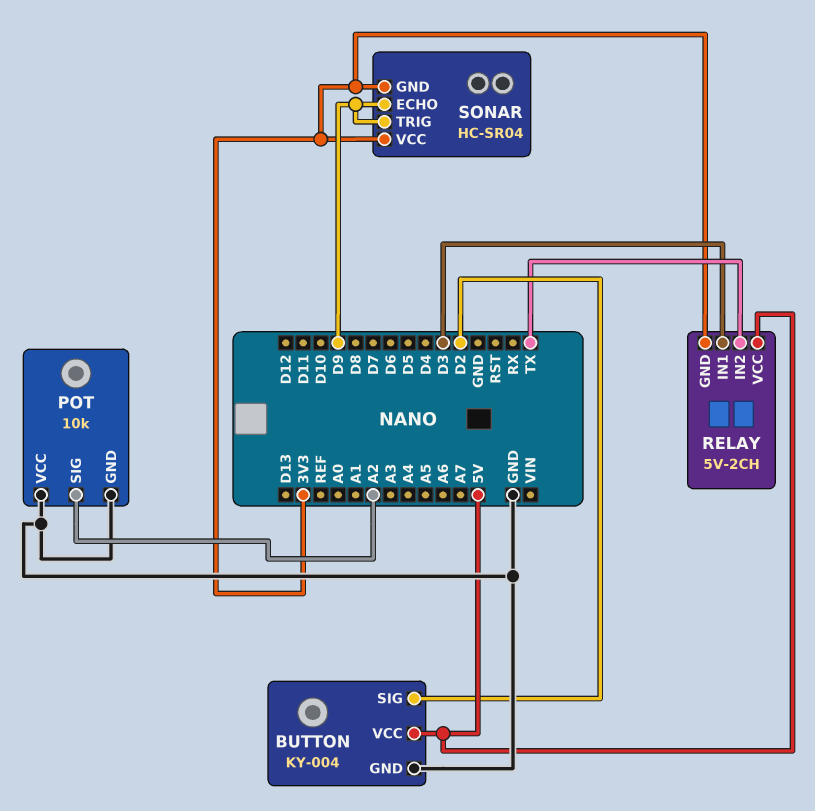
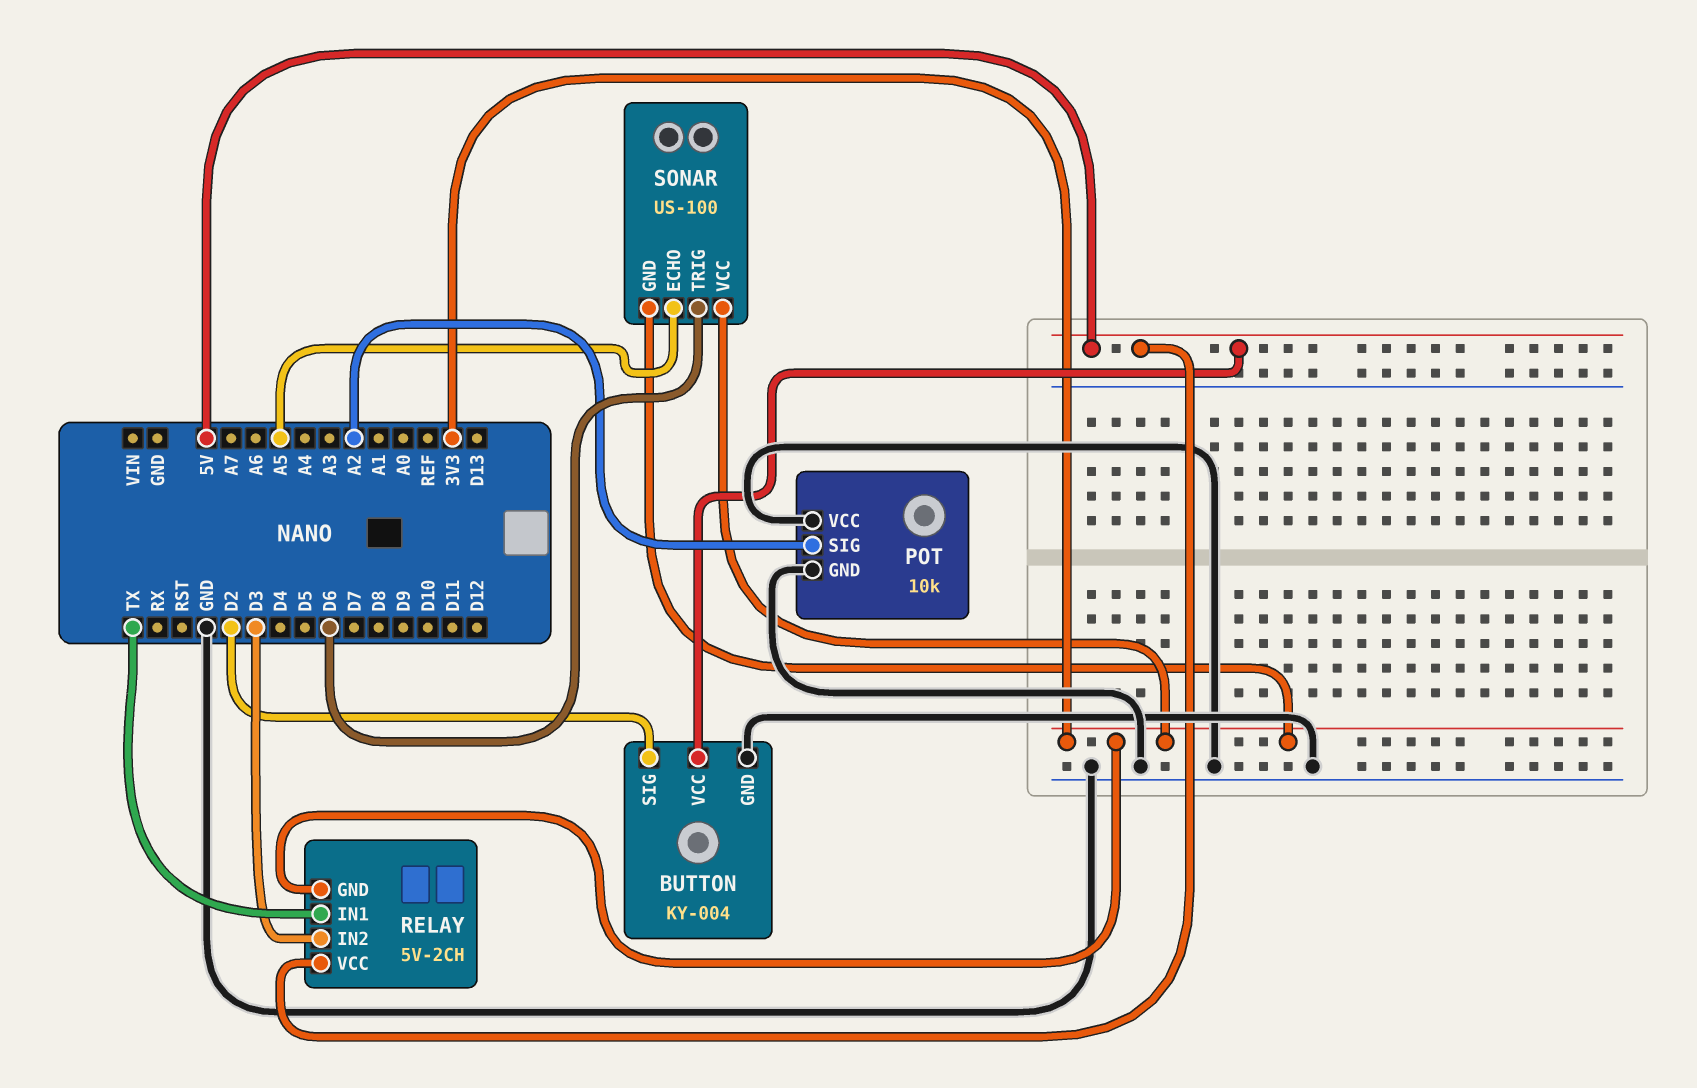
RELAY pin IN1: D3 -> TX
RELAY pin IN2: TX -> D3
SONAR: HC-SR04 -> US-100
SONAR pin ECHO: D9 -> A5
SONAR pin TRIG: D9 -> D6

